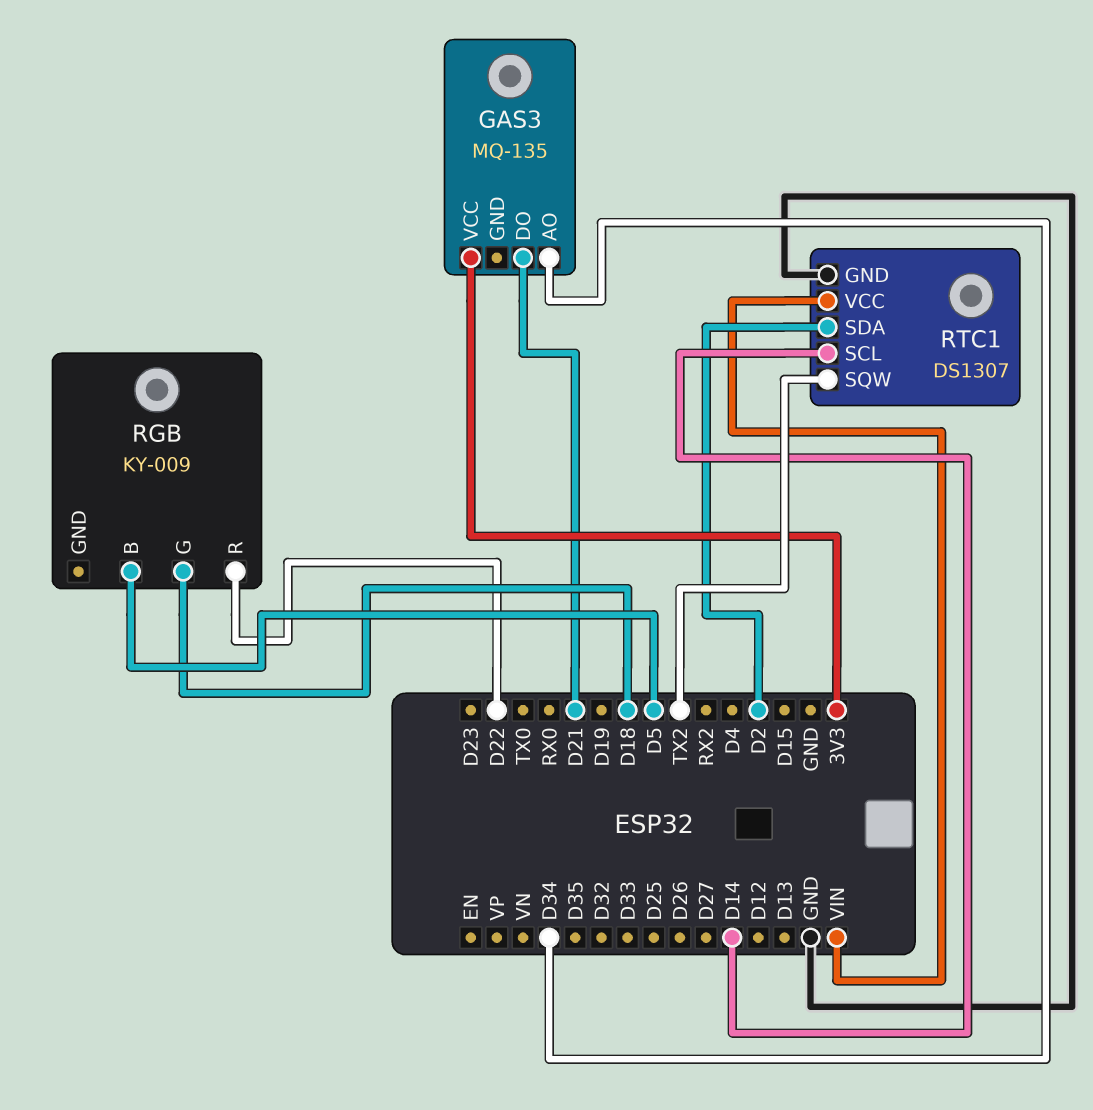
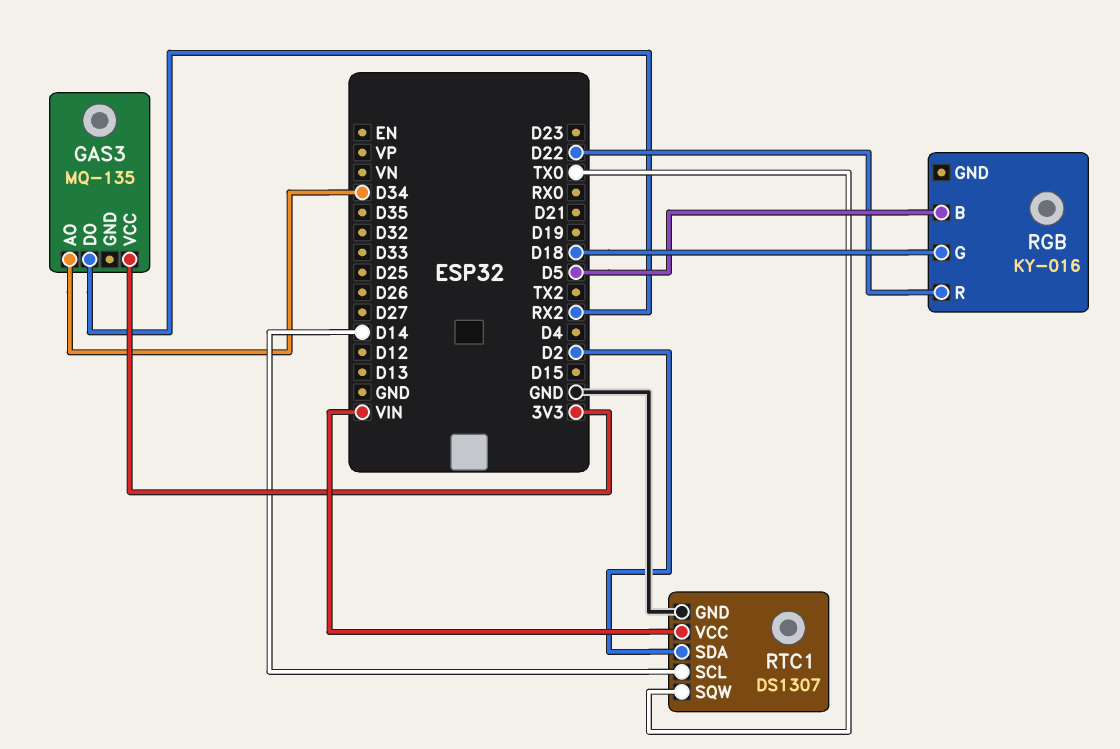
GAS3 pin DO: D21 -> RX2
RGB: KY-009 -> KY-016
RTC1 pin SQW: TX2 -> TX0

